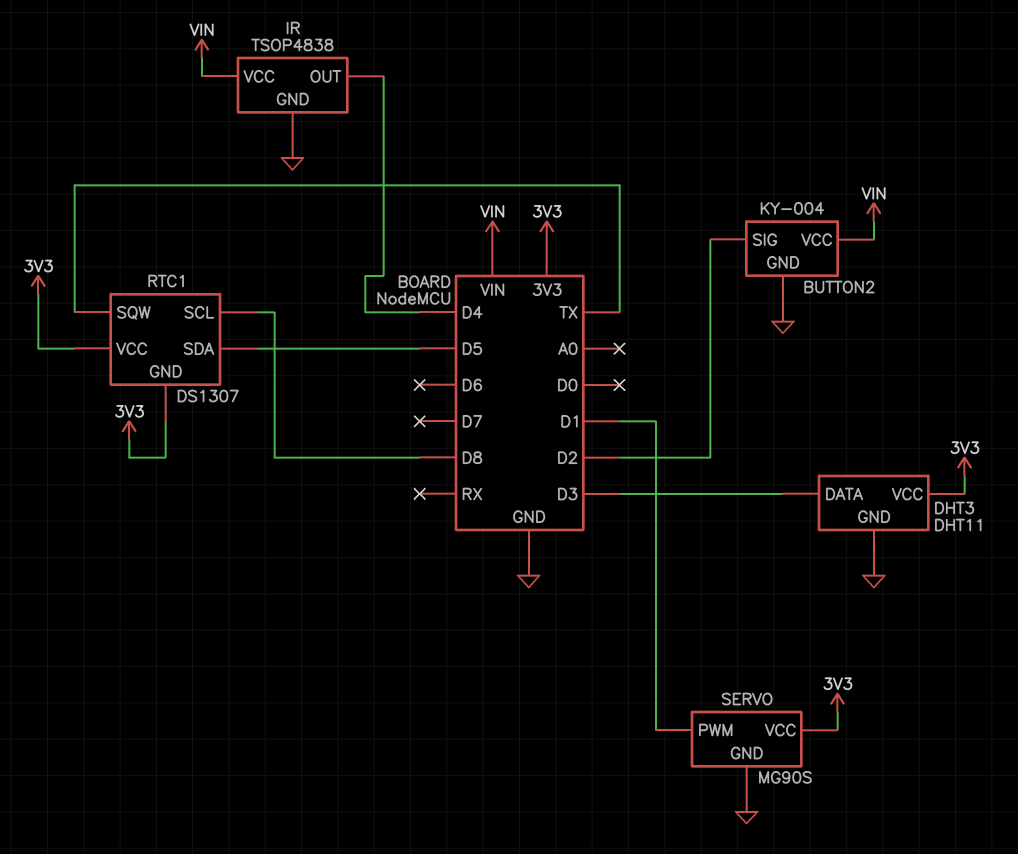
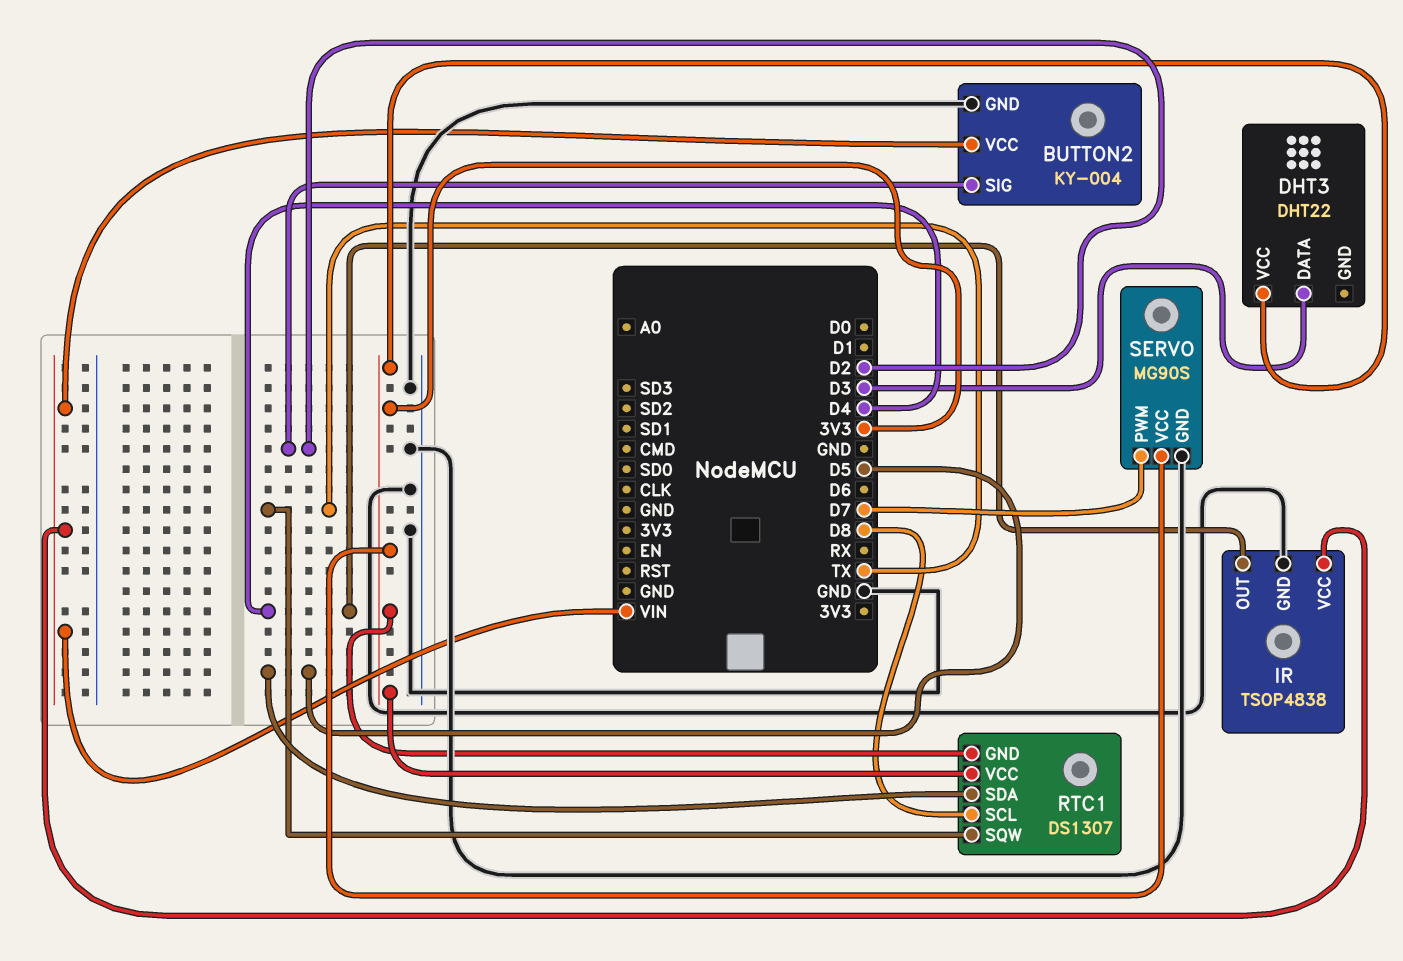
DHT3: DHT11 -> DHT22
DHT3 pin GND: GND -> none
SERVO pin PWM: D1 -> D7

